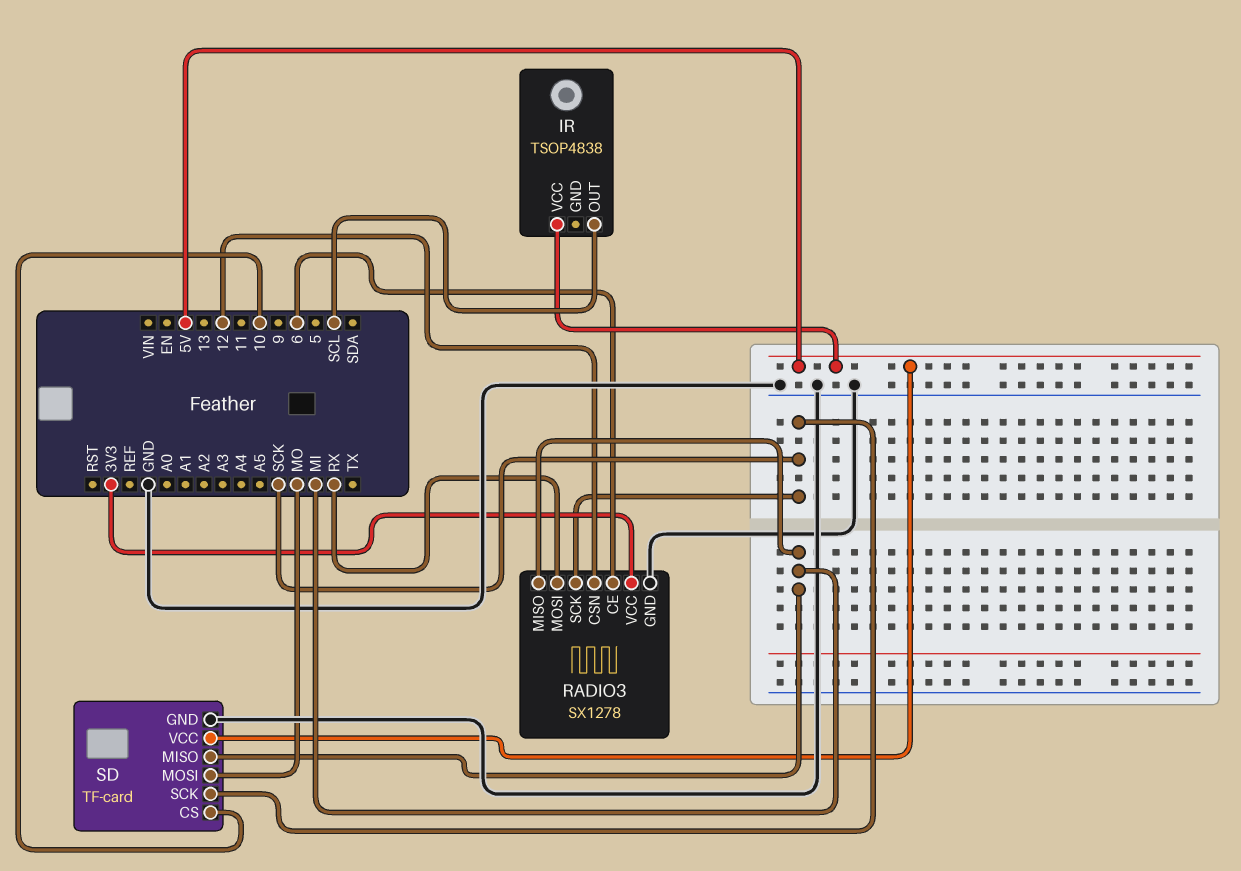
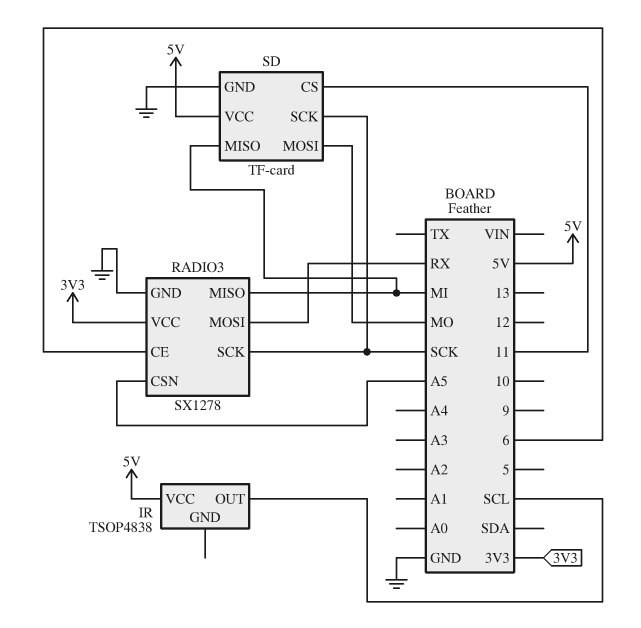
RADIO3 pin CSN: 12 -> A5
SD pin CS: 10 -> 11

